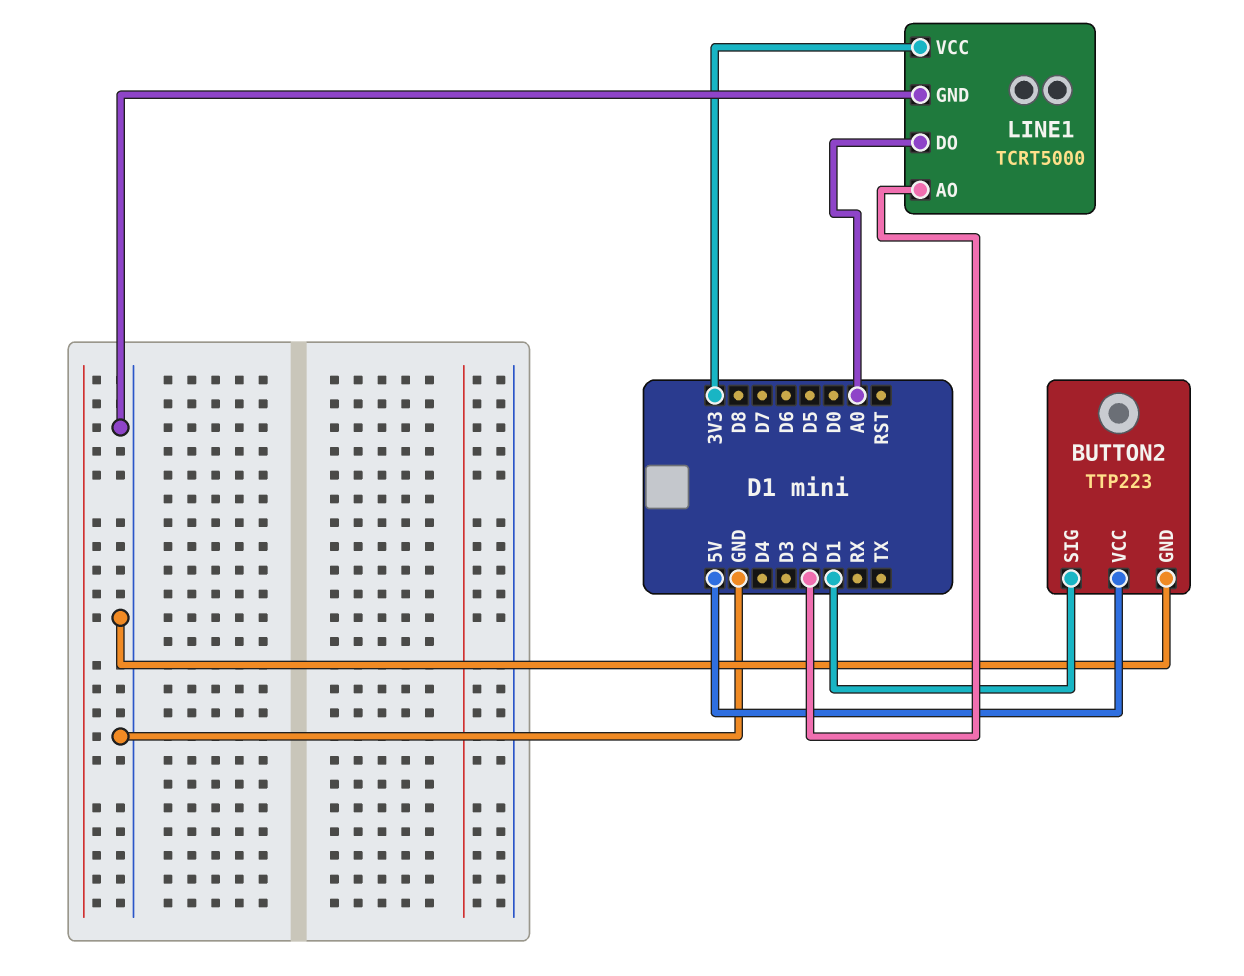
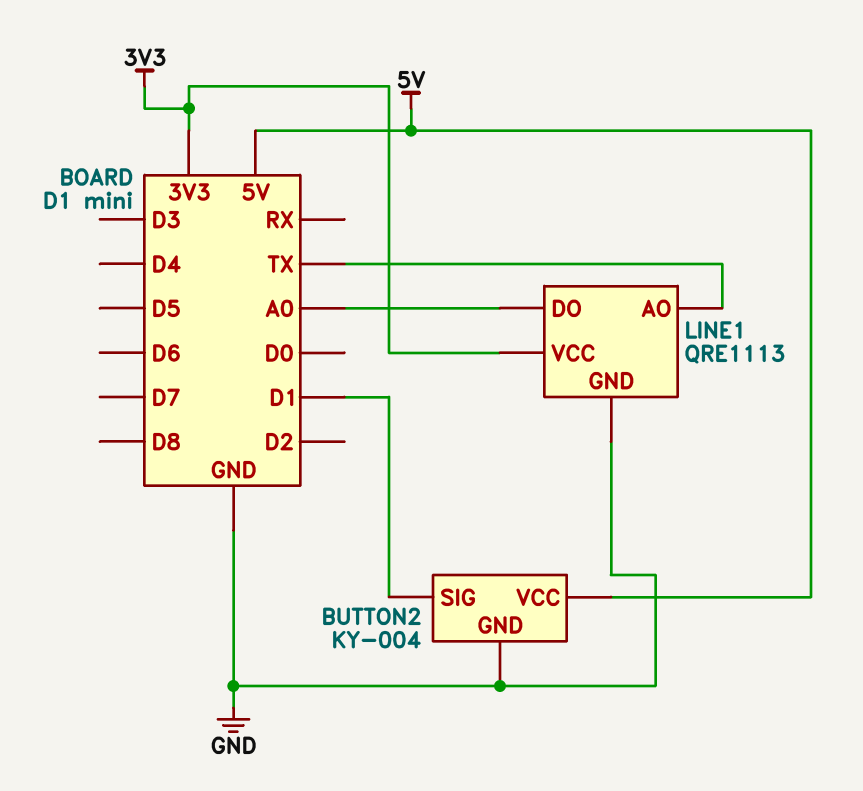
BUTTON2: TTP223 -> KY-004
LINE1: TCRT5000 -> QRE1113
LINE1 pin AO: D2 -> TX

